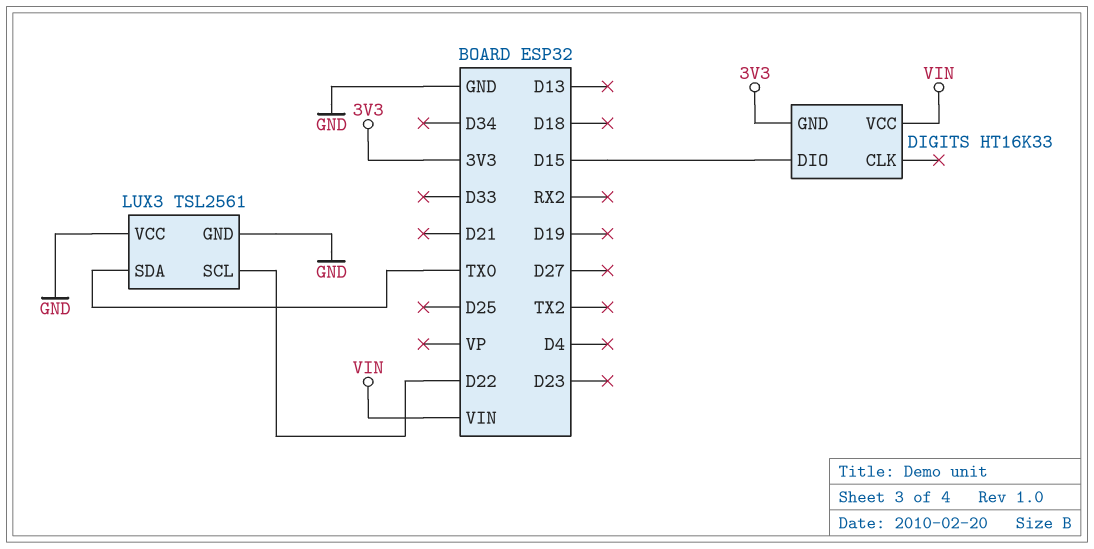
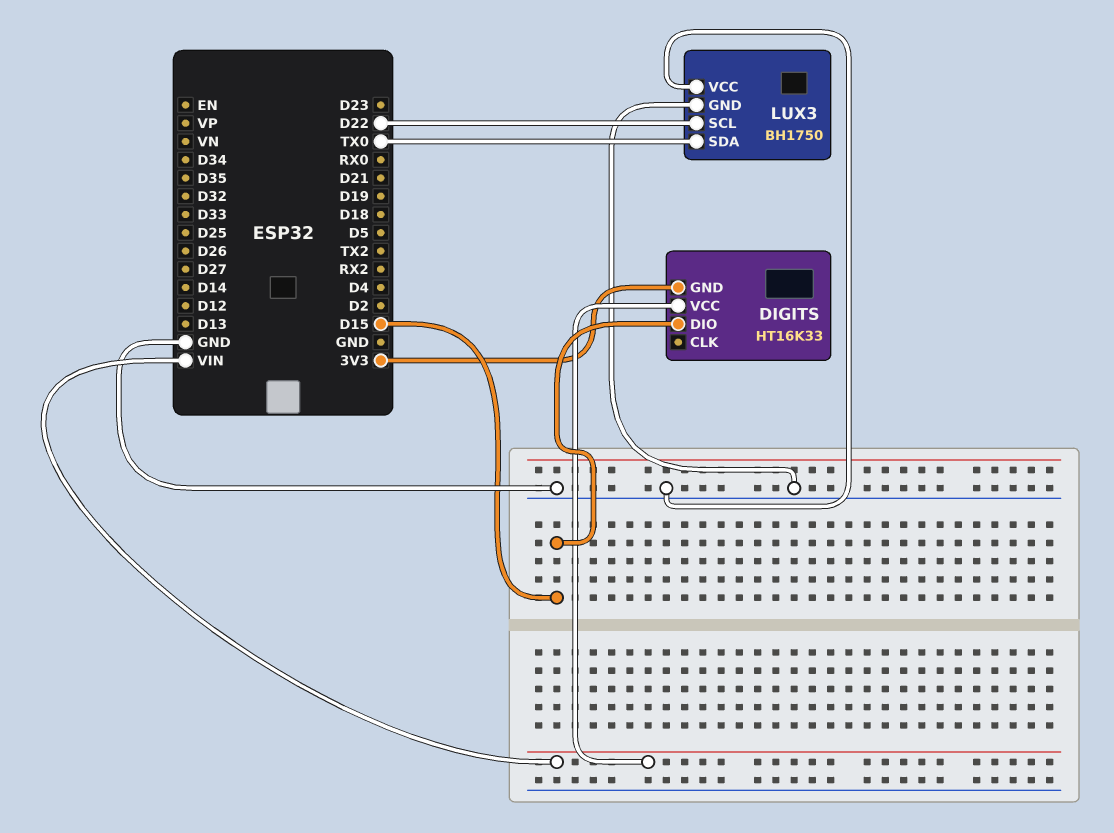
LUX3: TSL2561 -> BH1750

